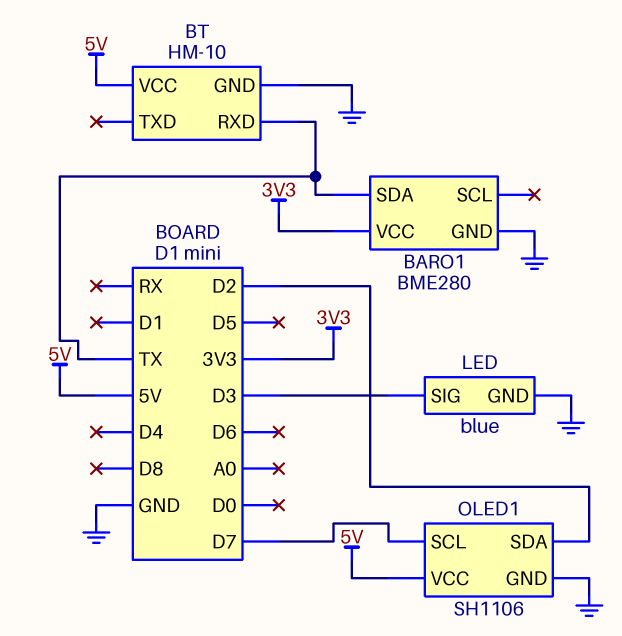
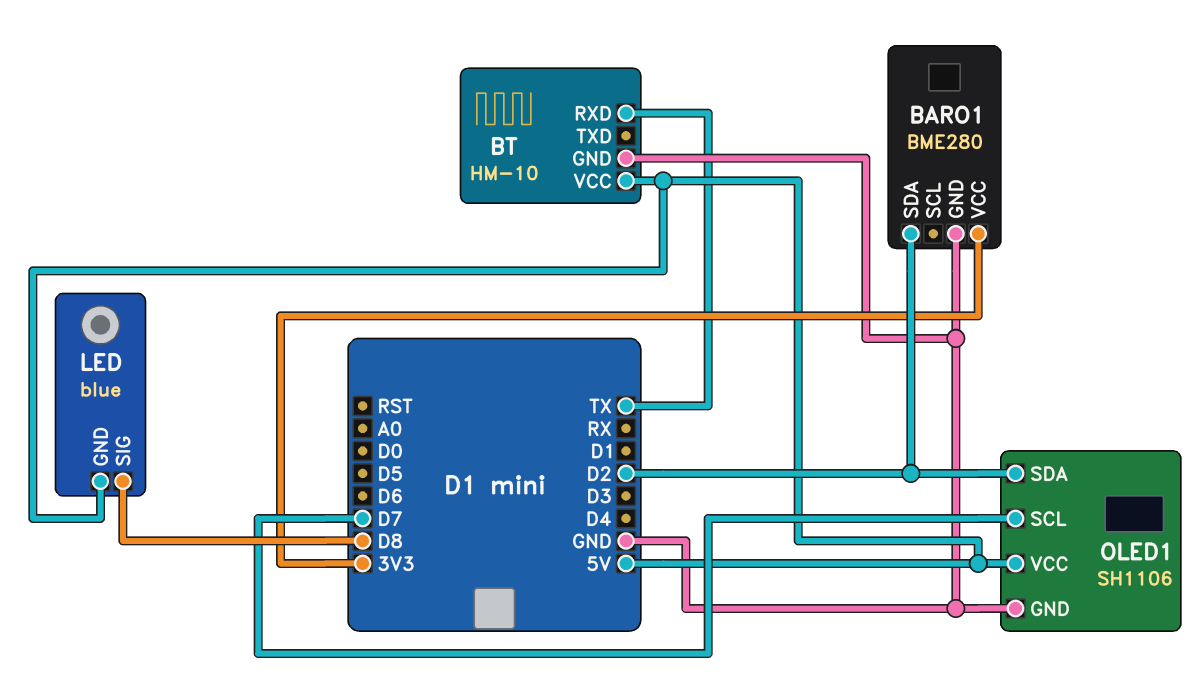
BARO1 pin SDA: TX -> D2
LED pin GND: GND -> 5V
LED pin SIG: D3 -> D8

